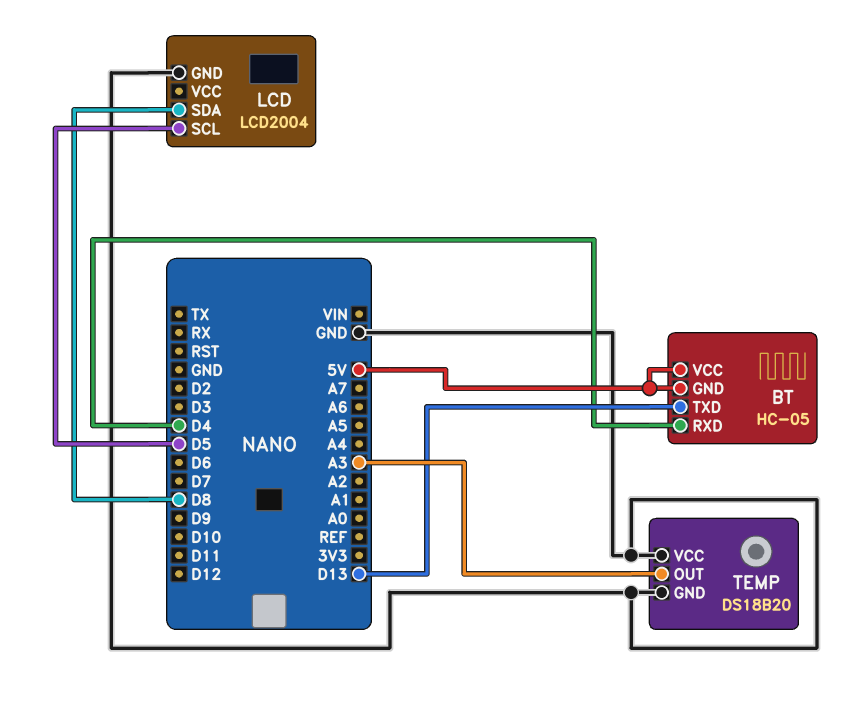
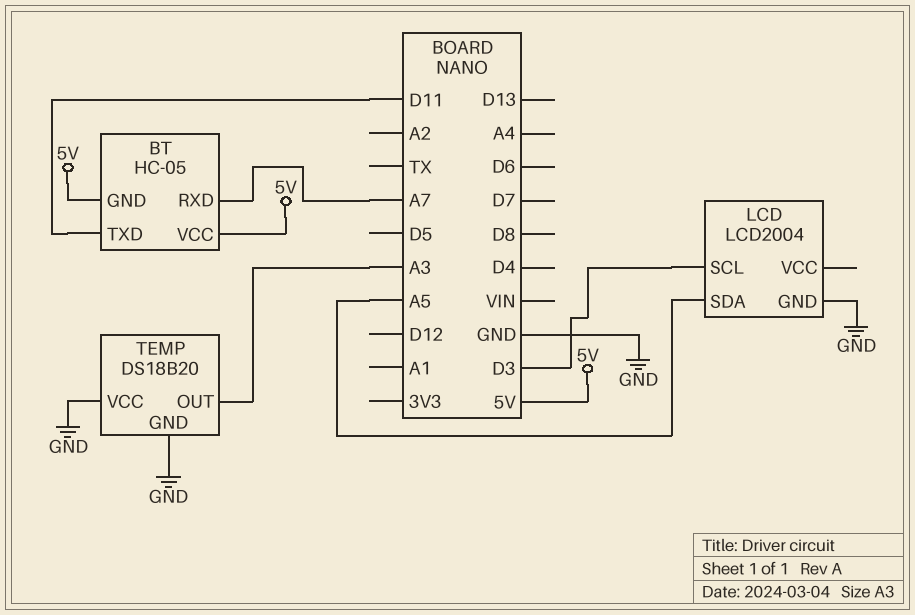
BT pin RXD: D4 -> A7
BT pin TXD: D13 -> D11
LCD pin SCL: D5 -> D3
LCD pin SDA: D8 -> A5

